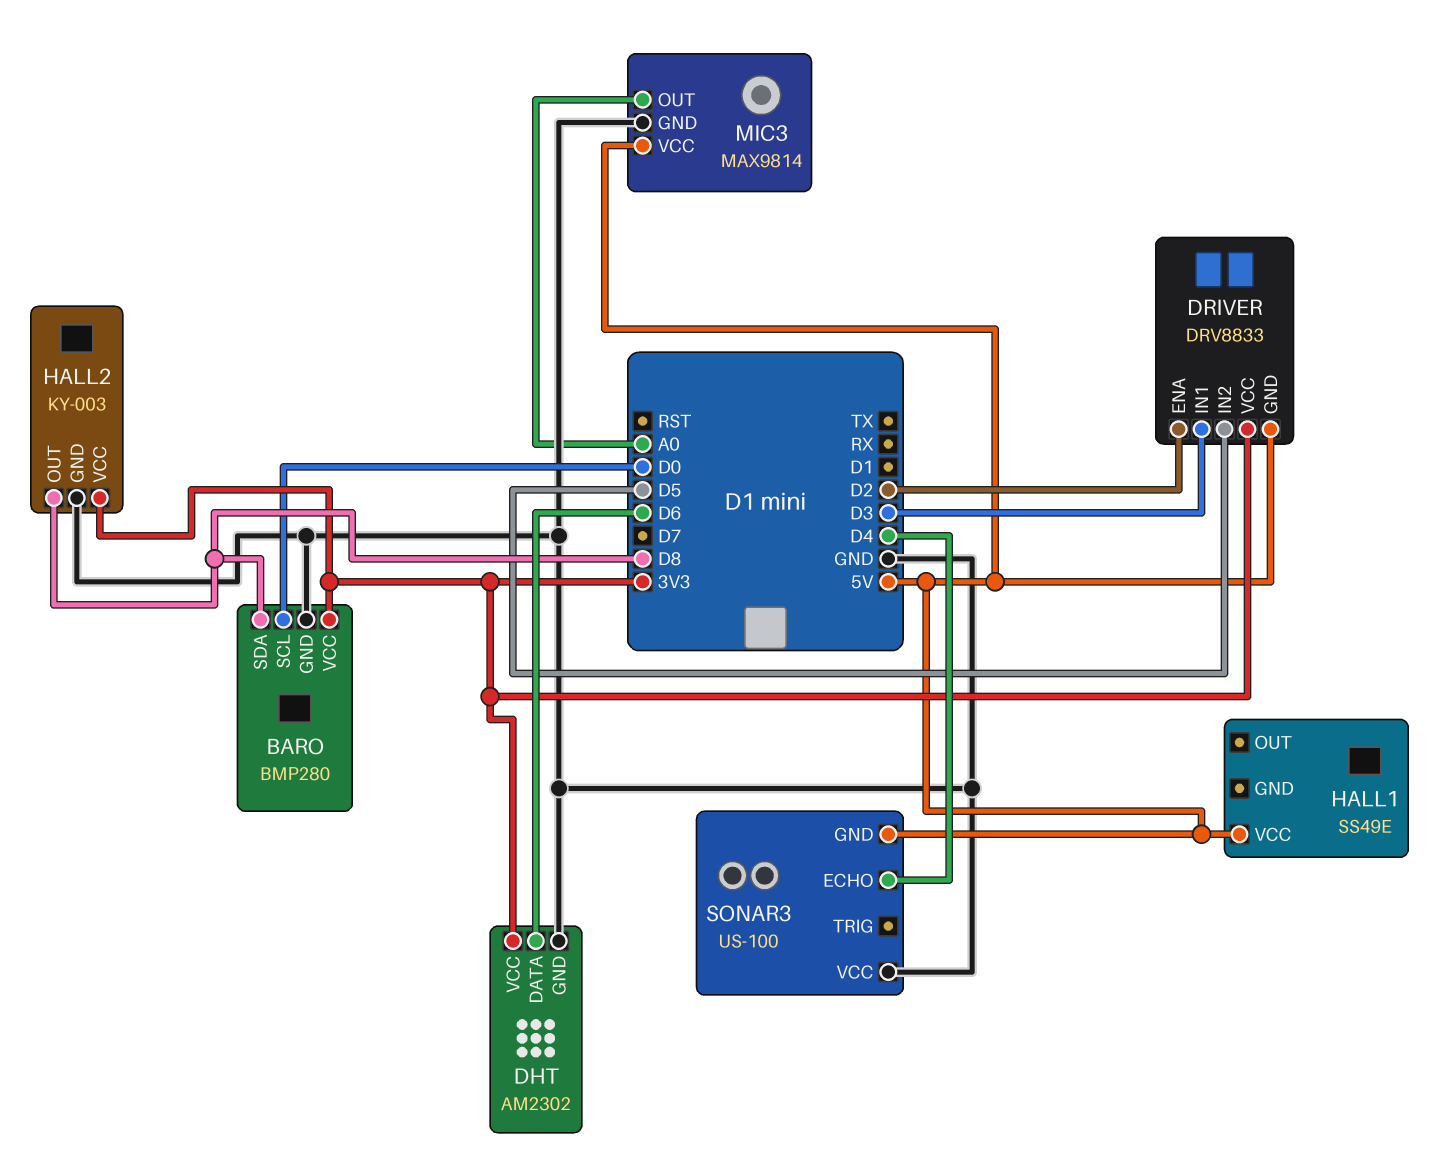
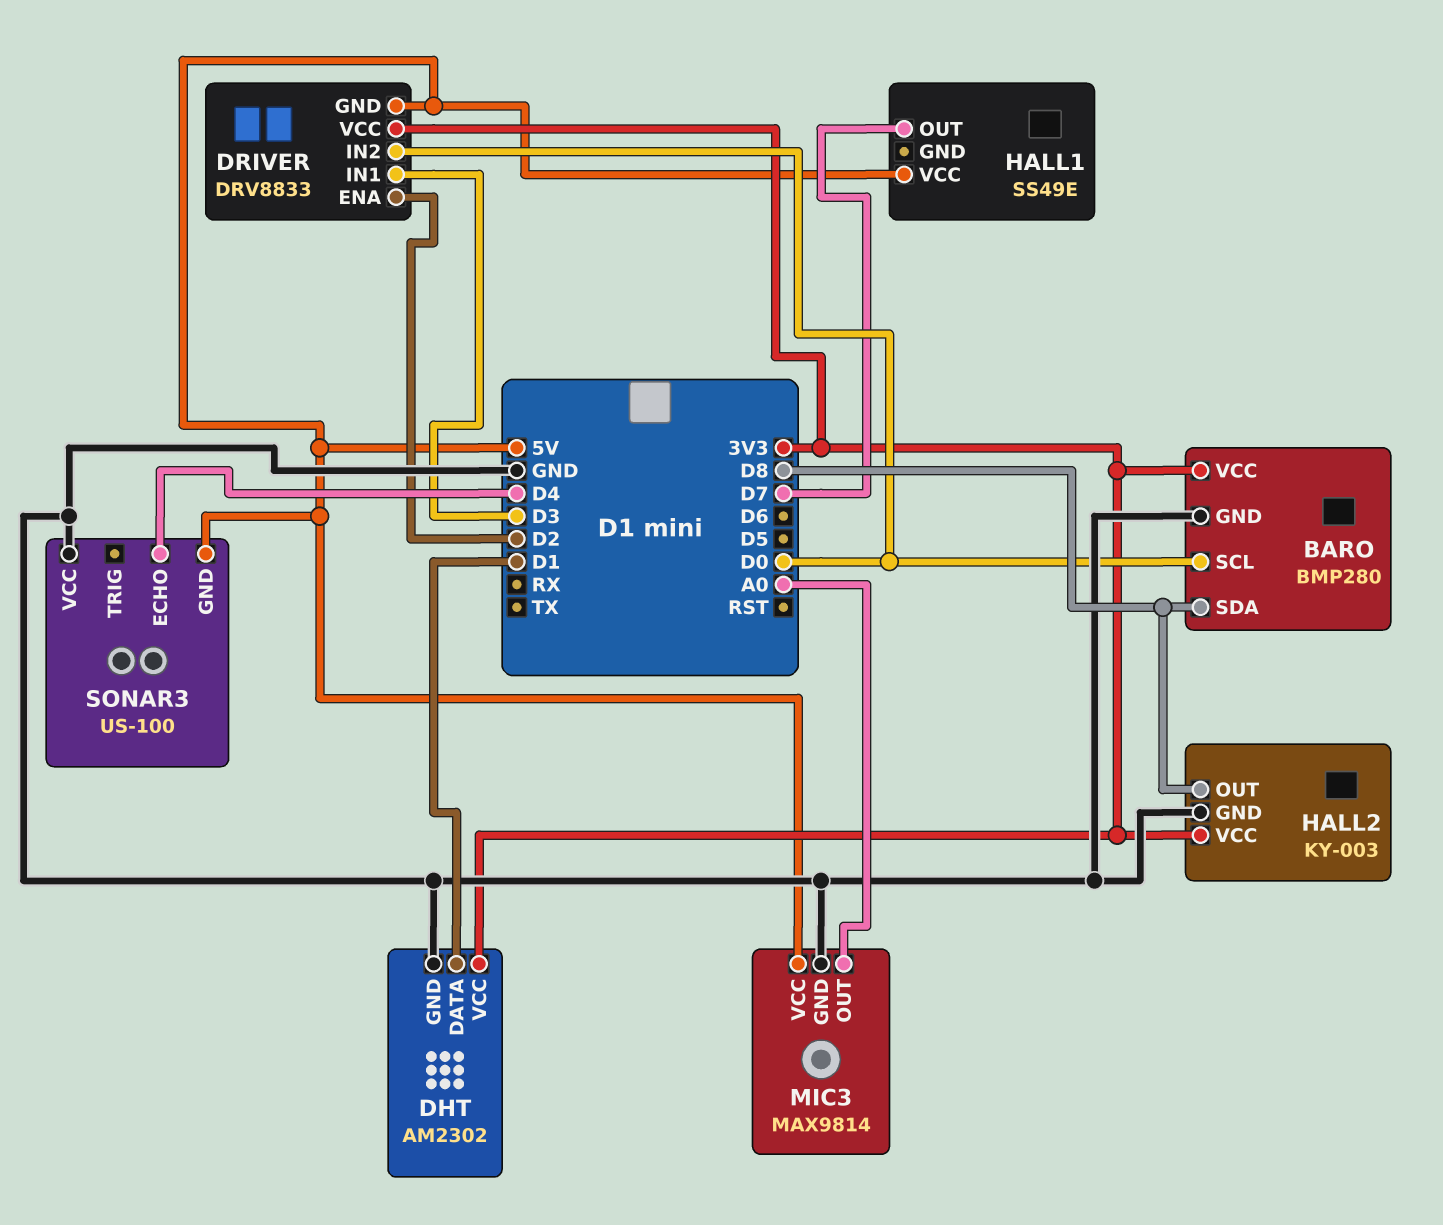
DHT pin DATA: D6 -> D1
DRIVER pin IN2: D5 -> D0
HALL1 pin OUT: none -> D7

